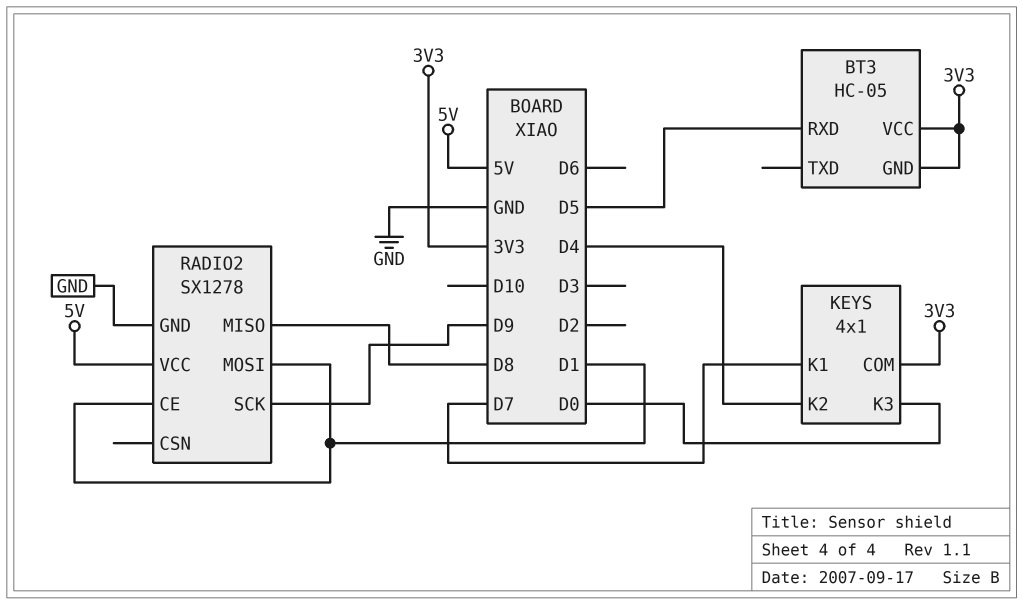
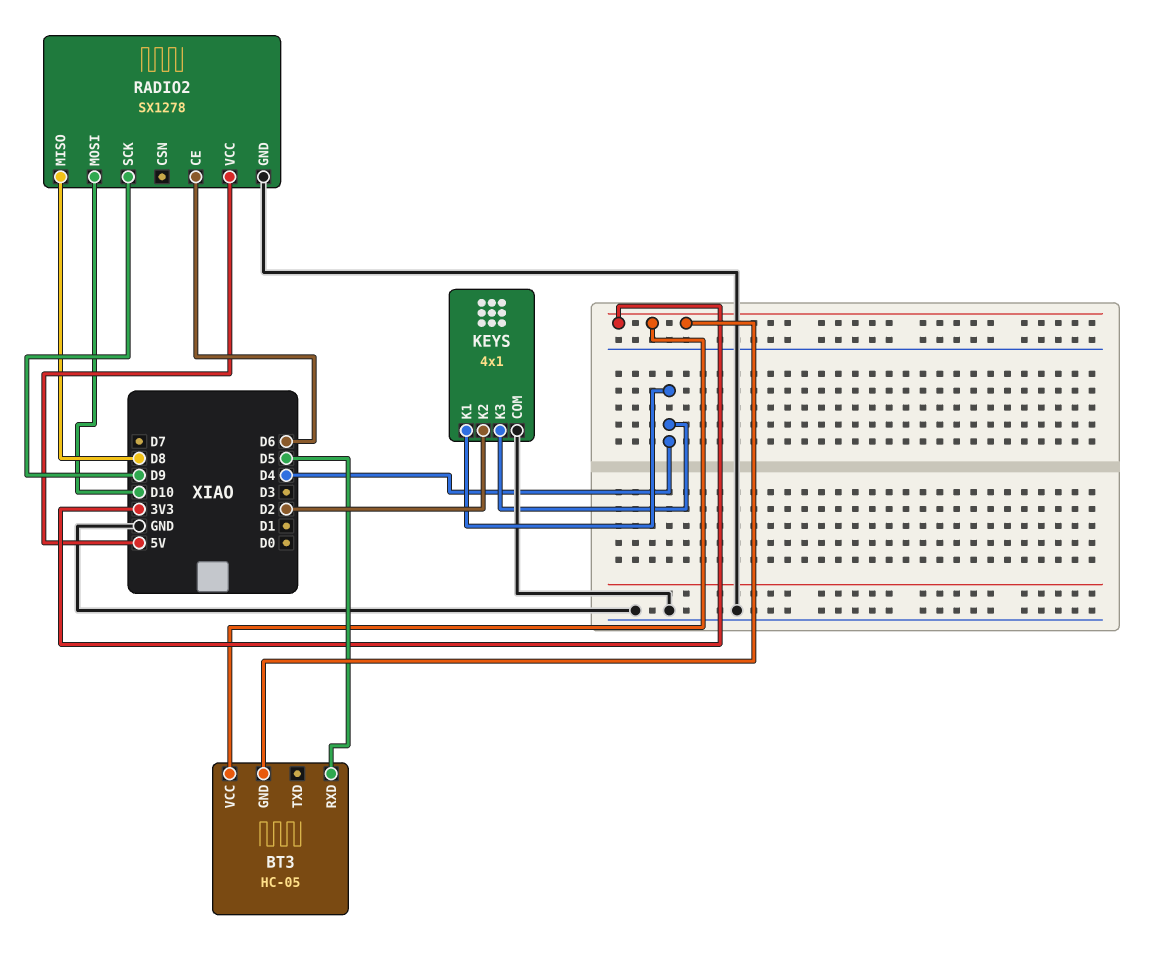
KEYS pin COM: 3V3 -> GND
KEYS pin K1: D7 -> D4
KEYS pin K2: D4 -> D2
KEYS pin K3: D0 -> D4
RADIO2 pin CE: D1 -> D6
RADIO2 pin MOSI: D1 -> D10

